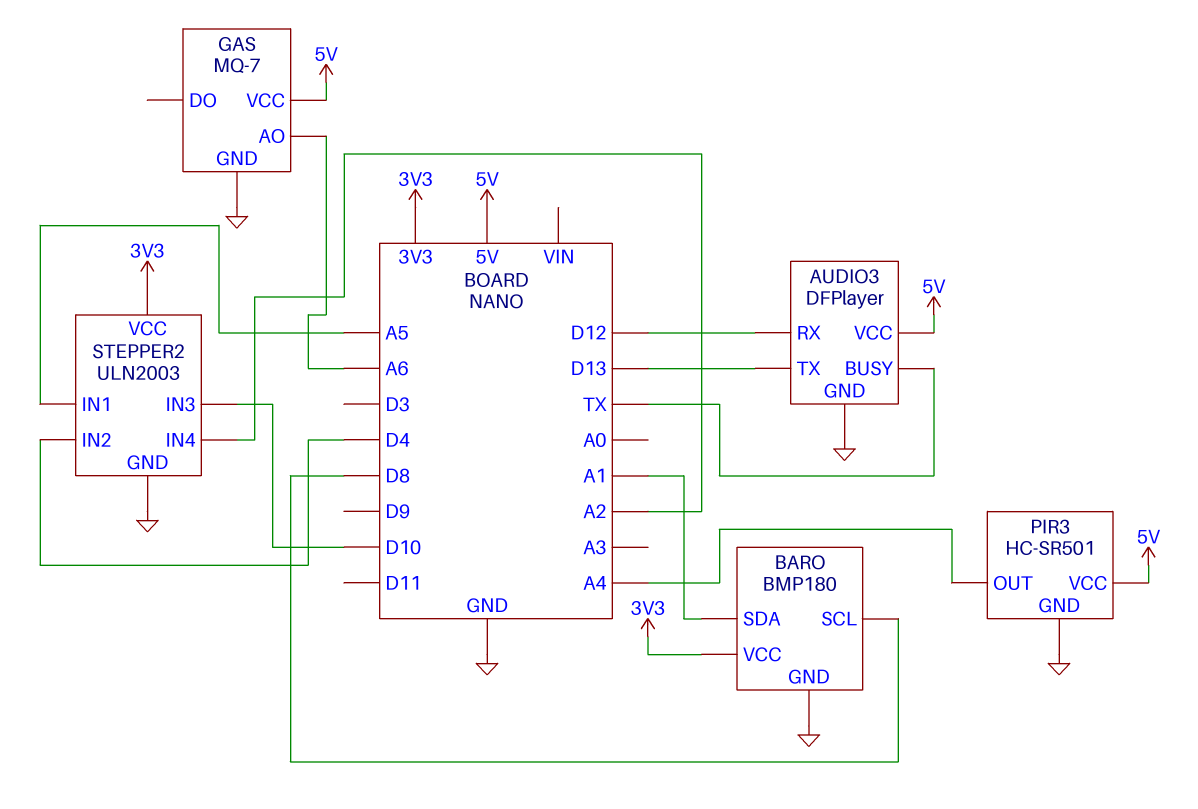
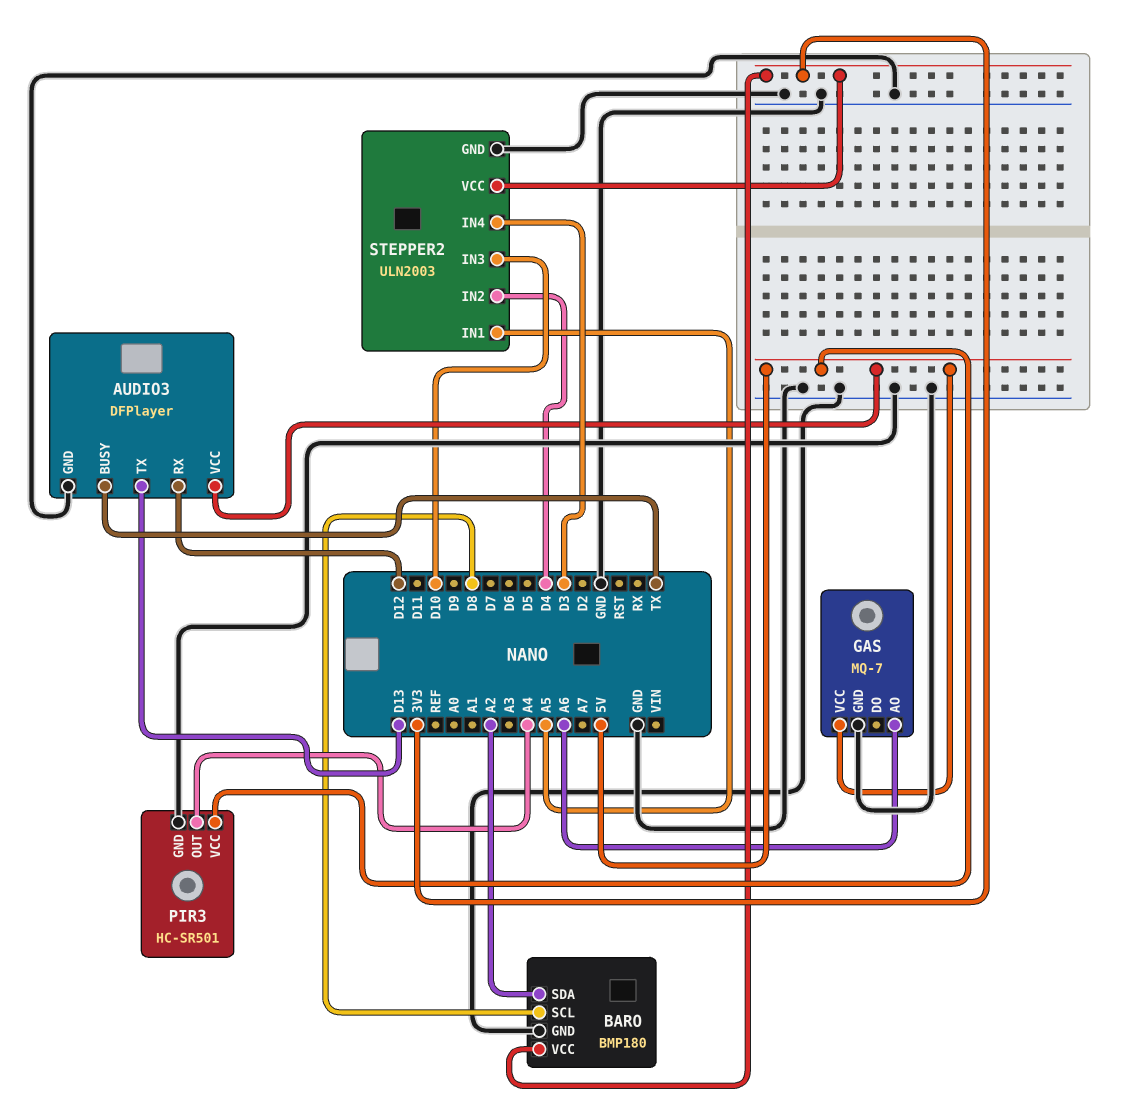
BARO pin SDA: A1 -> A2
STEPPER2 pin IN4: A2 -> D3

